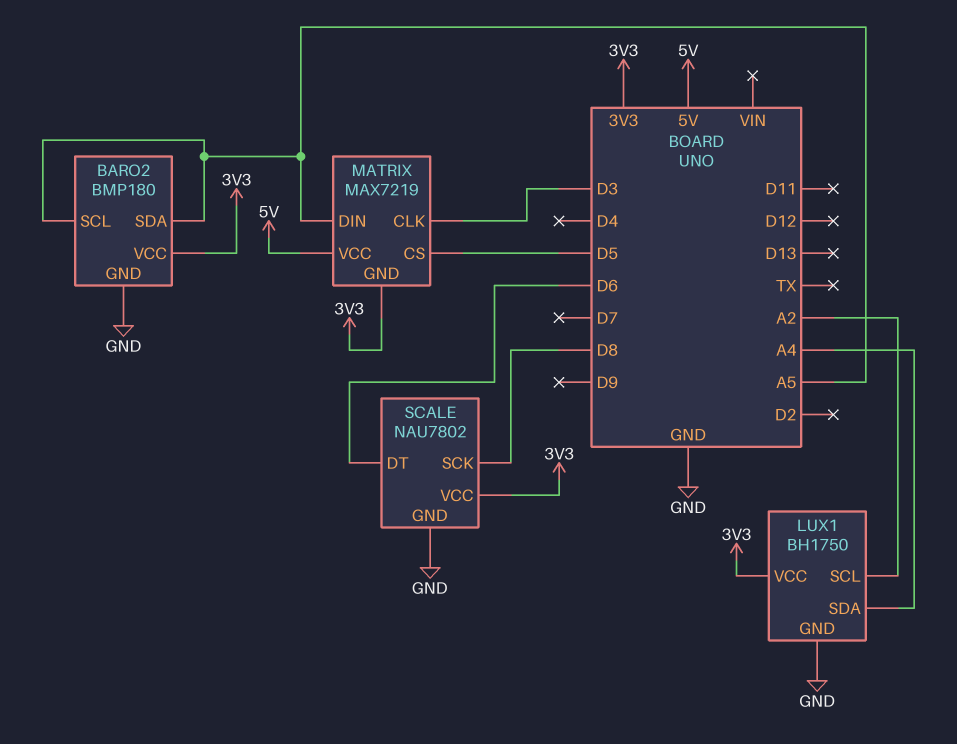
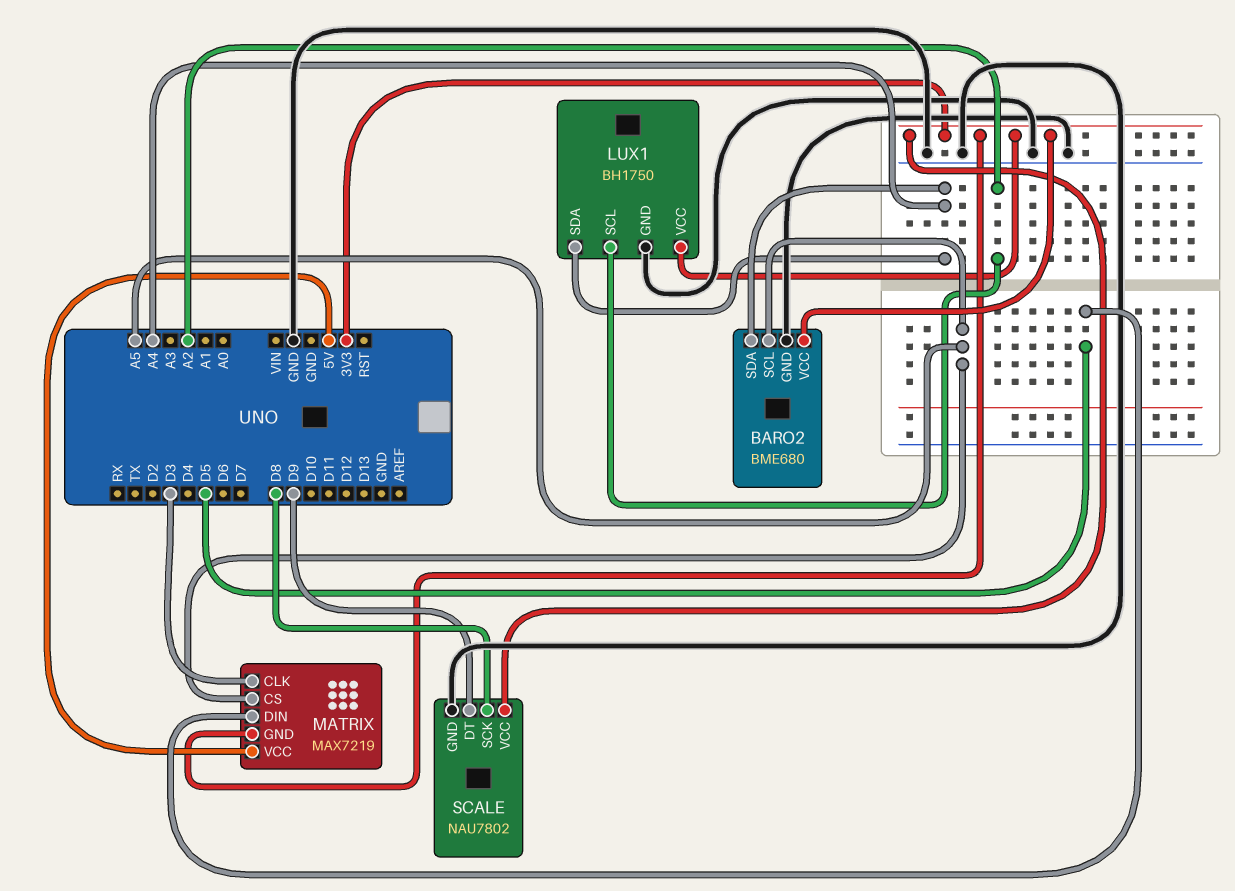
BARO2: BMP180 -> BME680
BARO2 pin SDA: A5 -> A4
MATRIX pin CS: D5 -> A5
MATRIX pin DIN: A5 -> D5
SCALE pin DT: D6 -> D9

